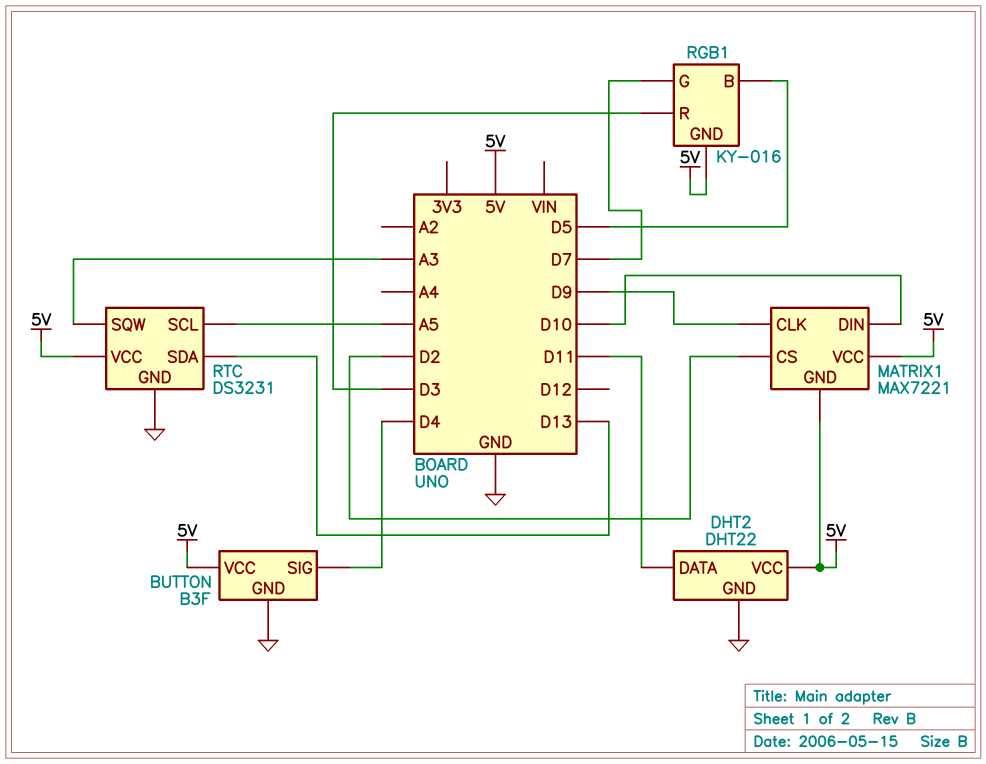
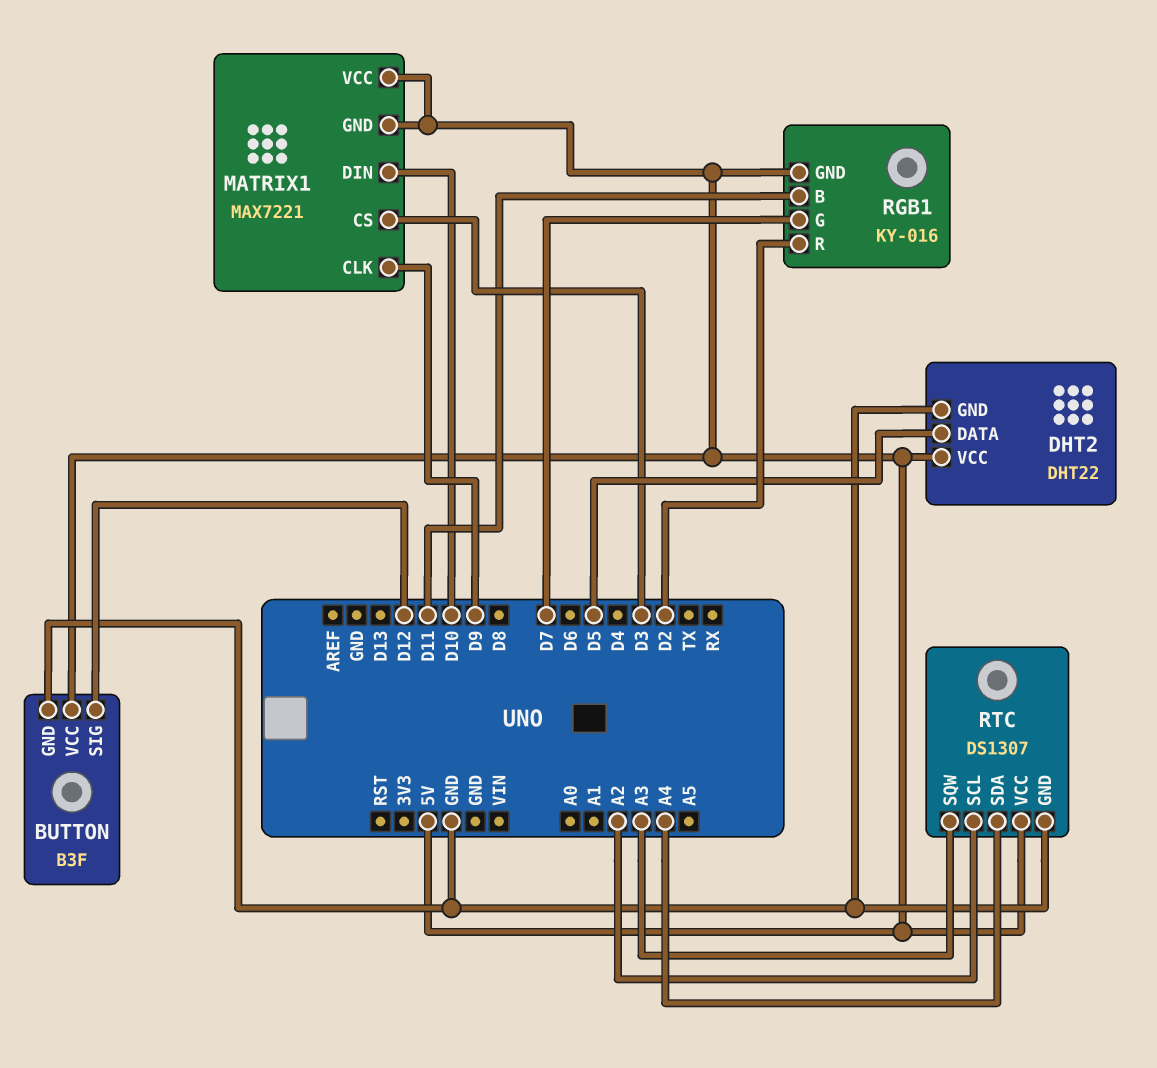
BUTTON pin SIG: D4 -> D12
DHT2 pin DATA: D11 -> D5
MATRIX1 pin CS: D2 -> D3
RGB1 pin B: D5 -> D11
RGB1 pin R: D3 -> D2
RTC: DS3231 -> DS1307
RTC pin SCL: A5 -> A2
RTC pin SDA: D13 -> A4

